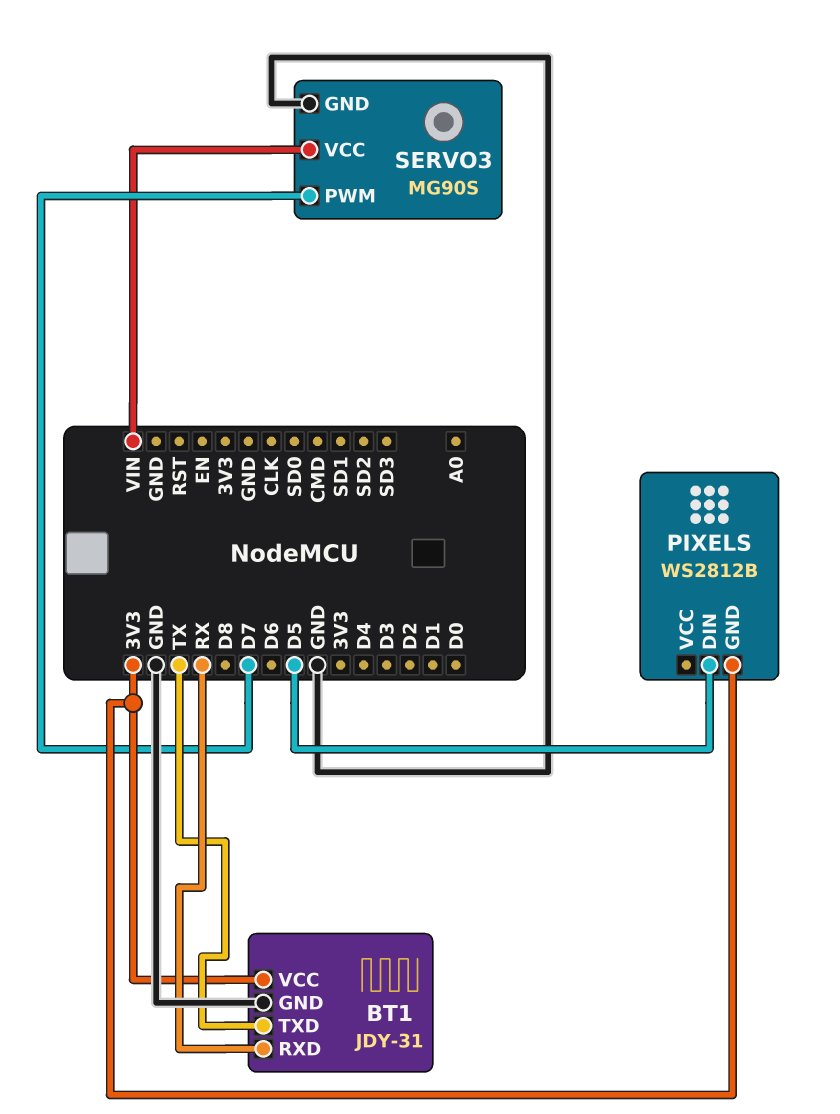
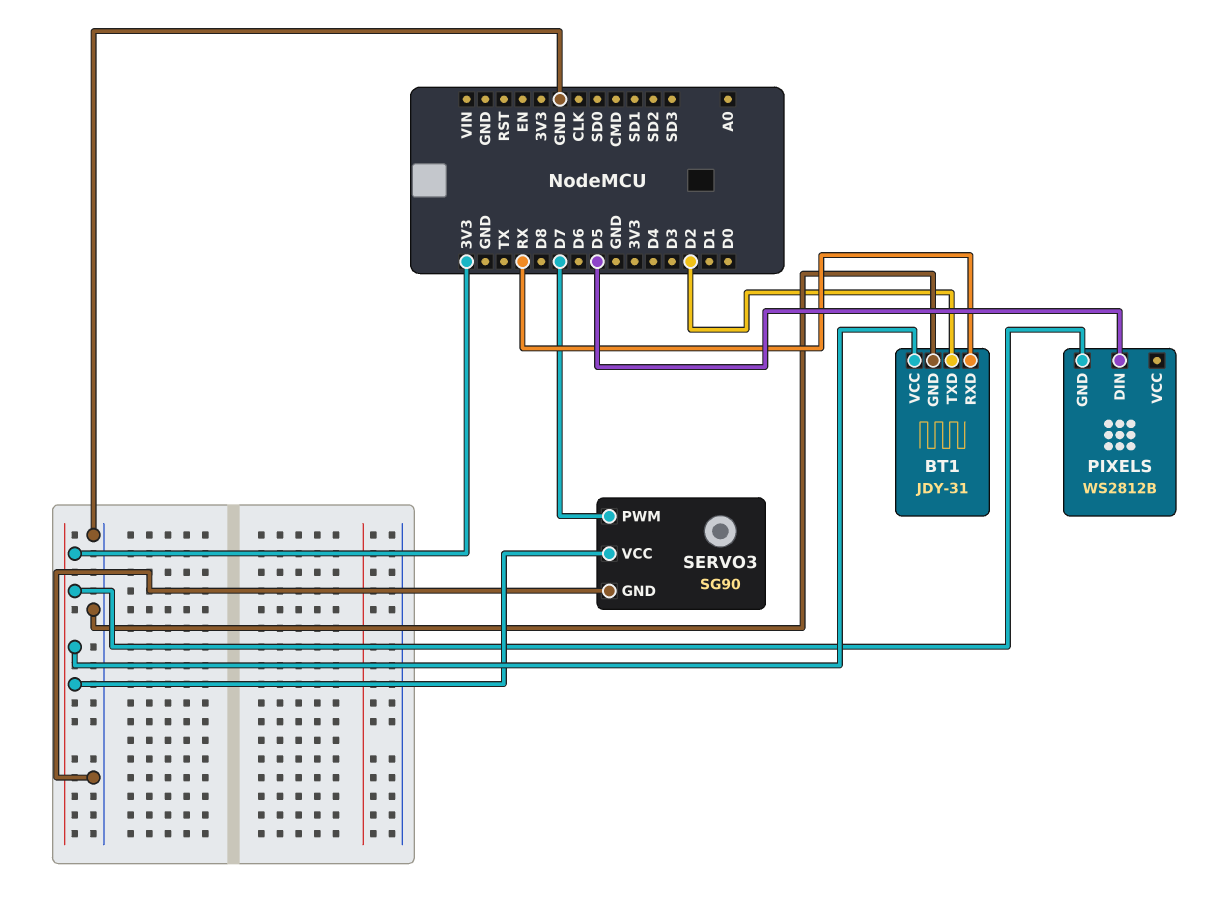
BT1 pin TXD: TX -> D2
SERVO3: MG90S -> SG90
SERVO3 pin VCC: VIN -> 3V3

